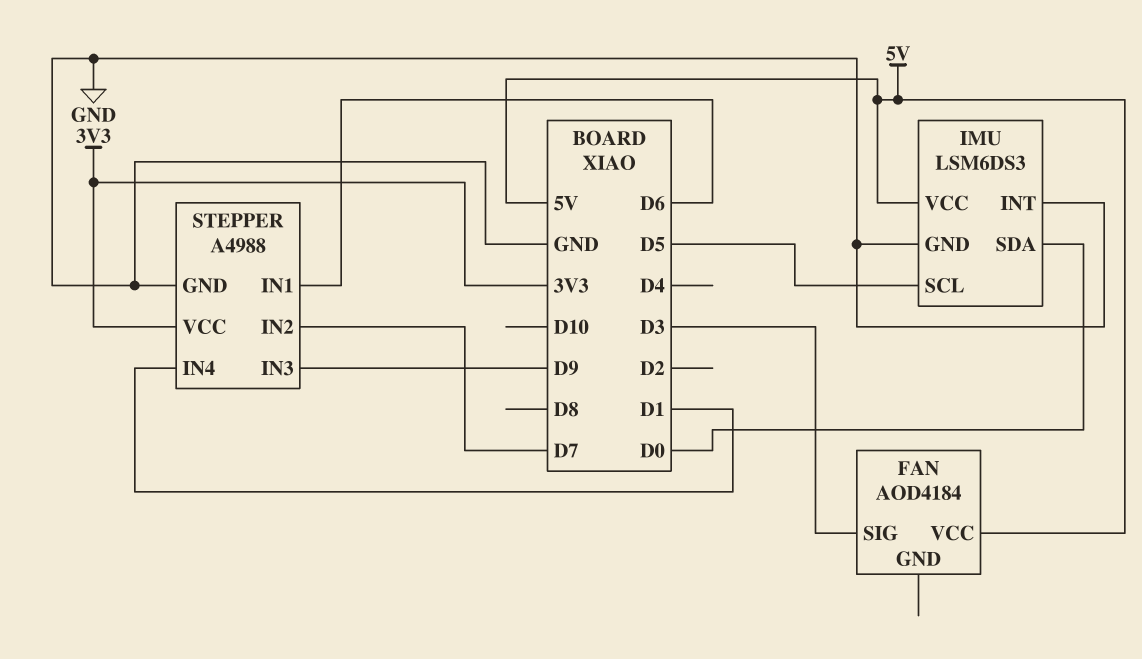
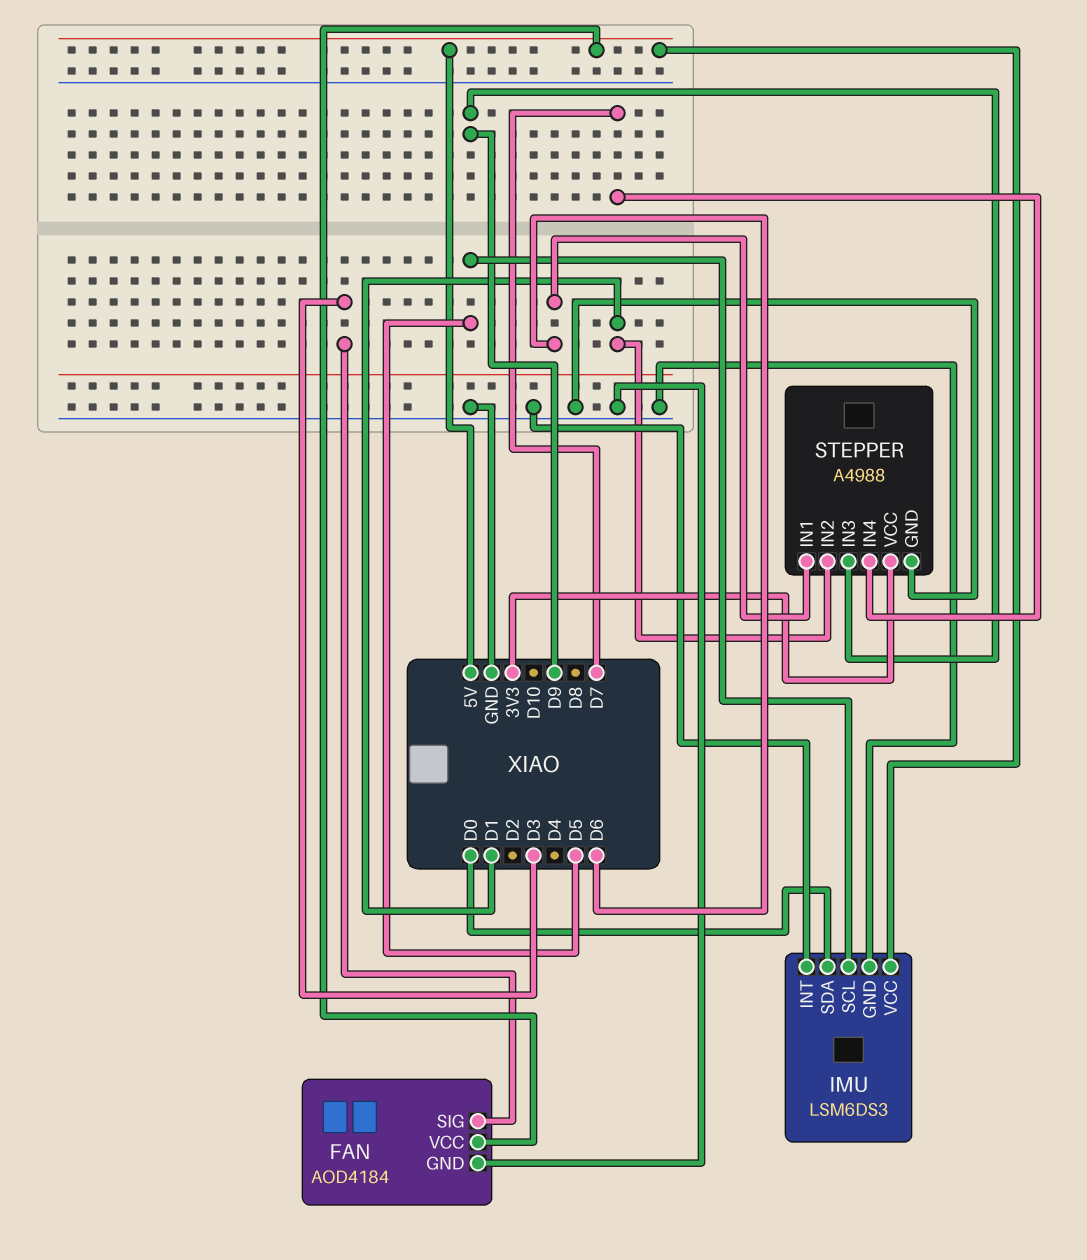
FAN pin GND: none -> GND
STEPPER pin IN2: D7 -> D1
STEPPER pin IN4: D1 -> D7

